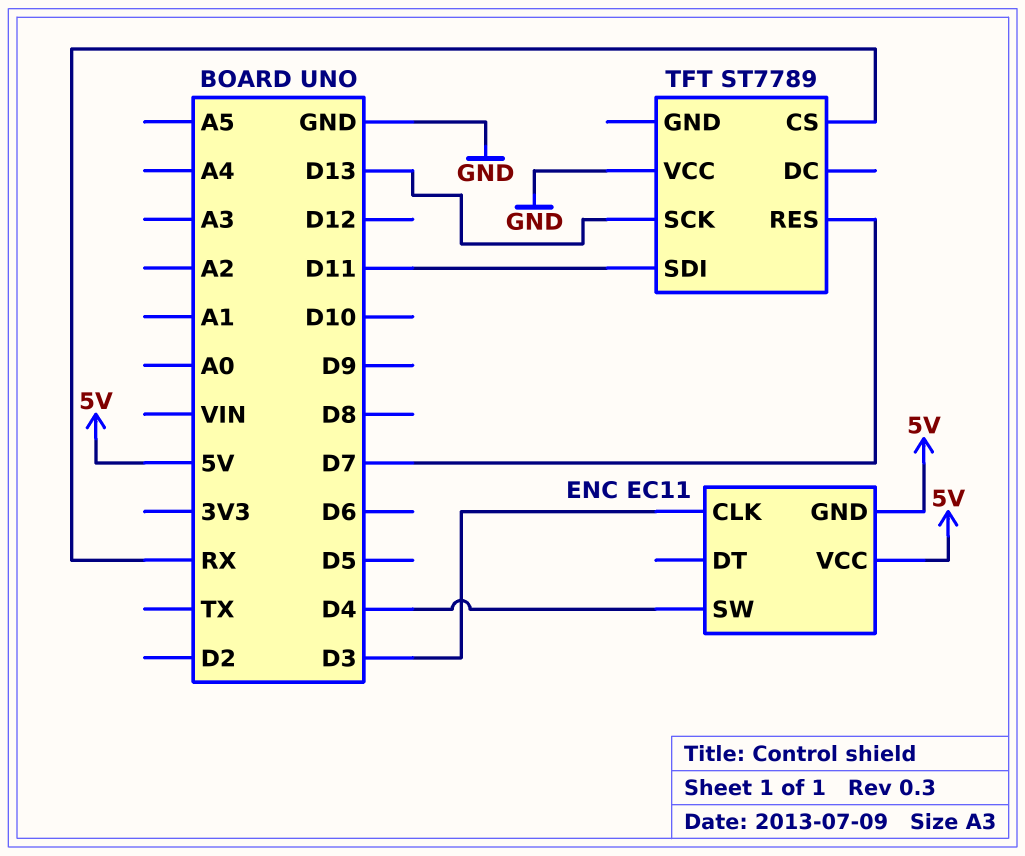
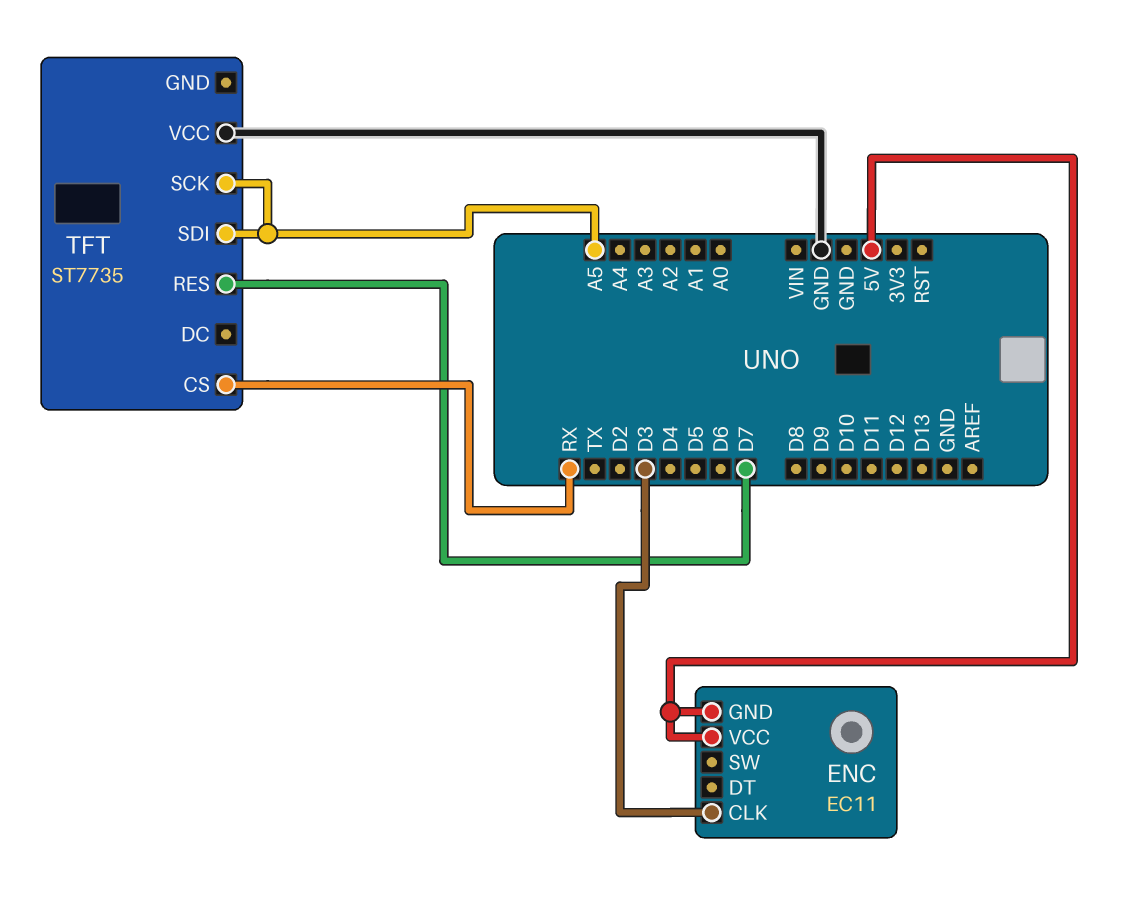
ENC pin SW: D4 -> none
TFT: ST7789 -> ST7735
TFT pin SCK: D13 -> A5
TFT pin SDI: D11 -> A5

